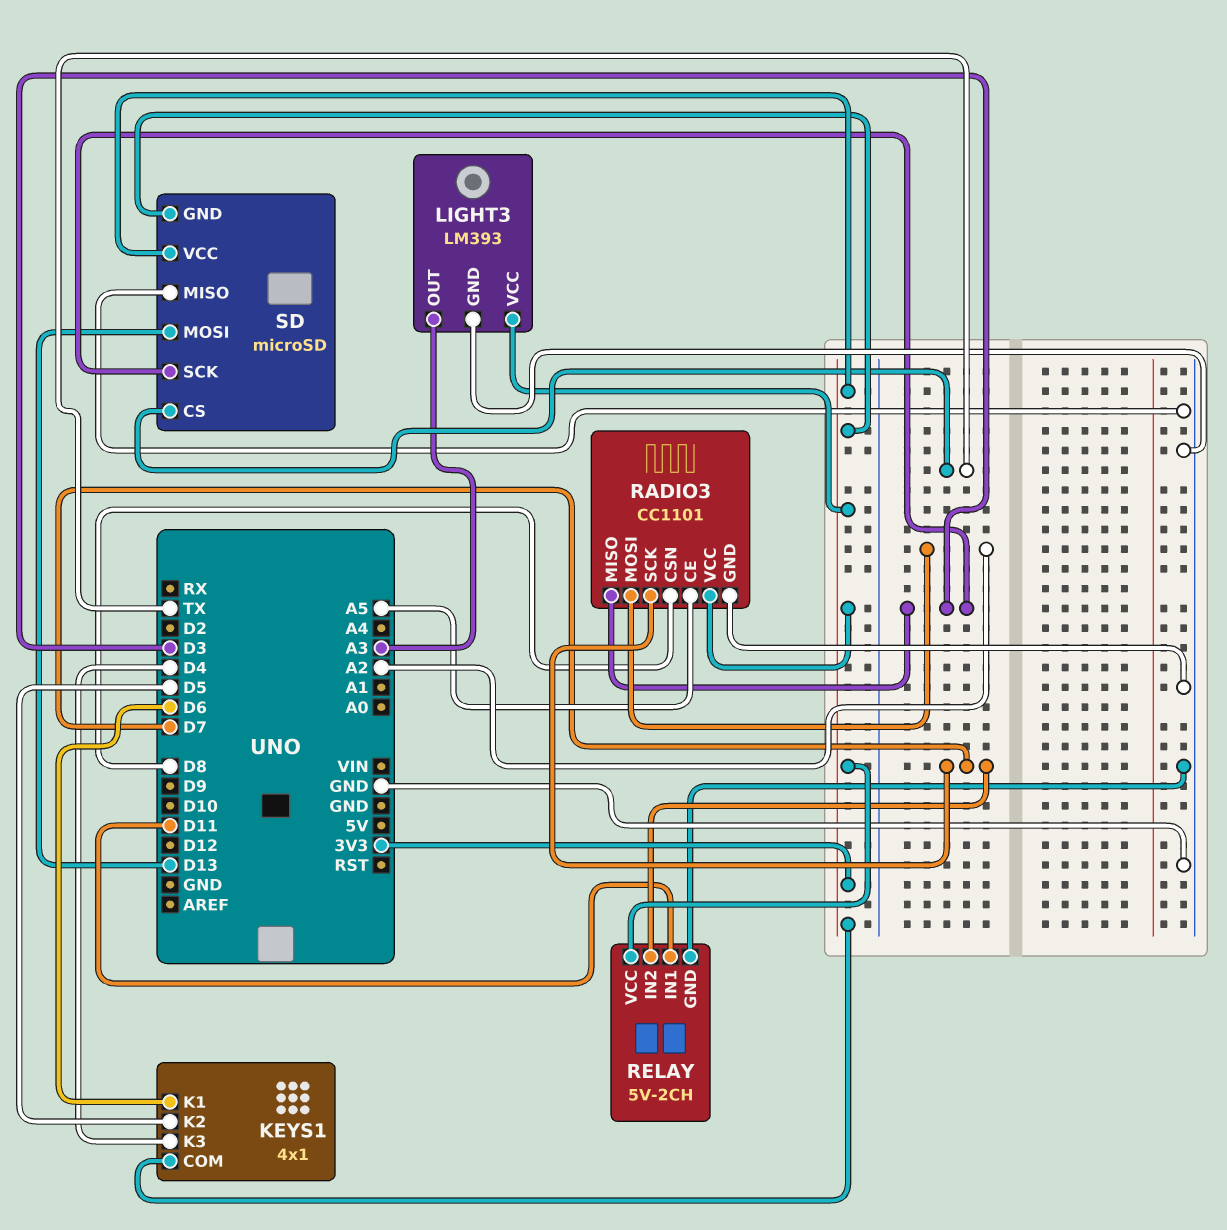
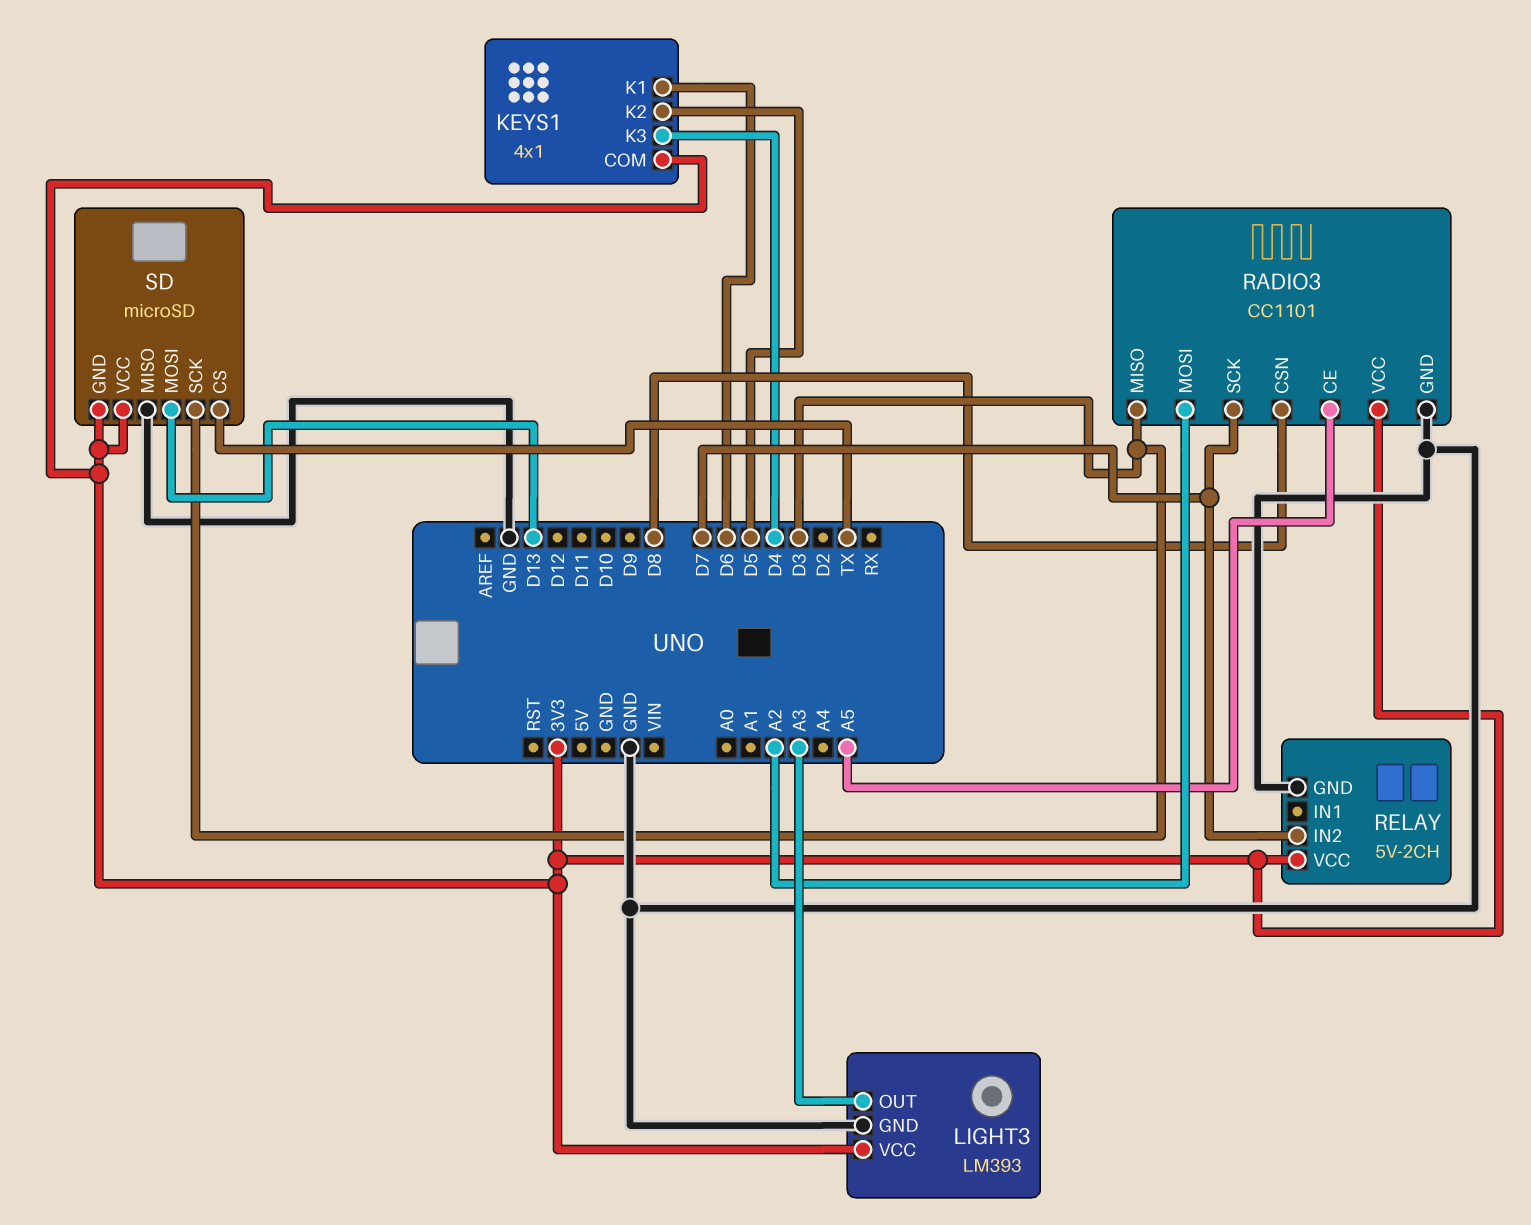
RELAY pin IN1: D11 -> none

